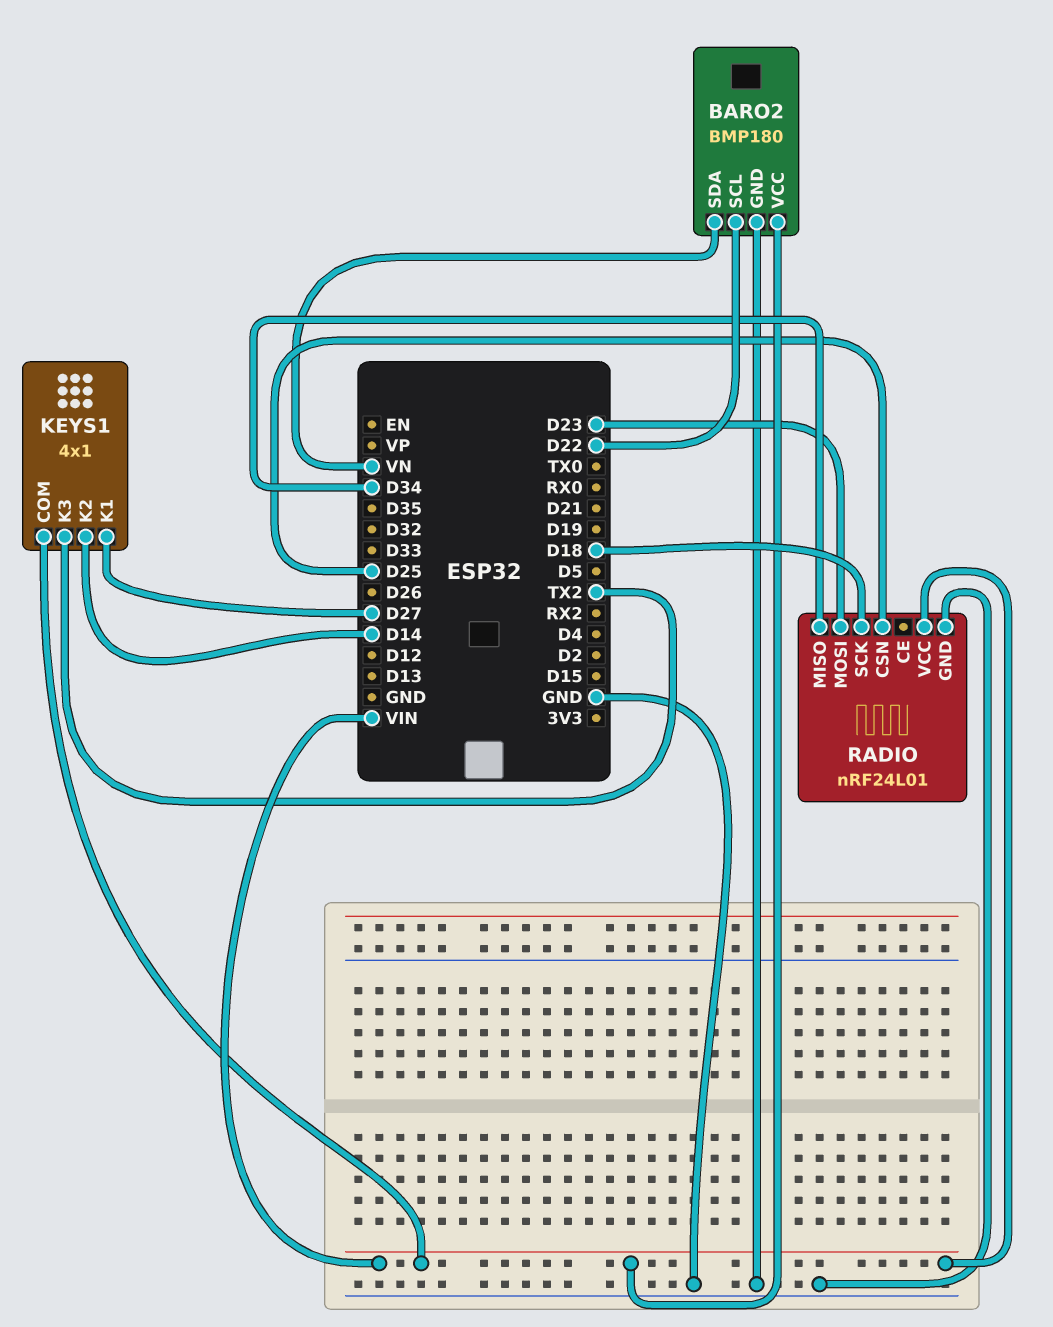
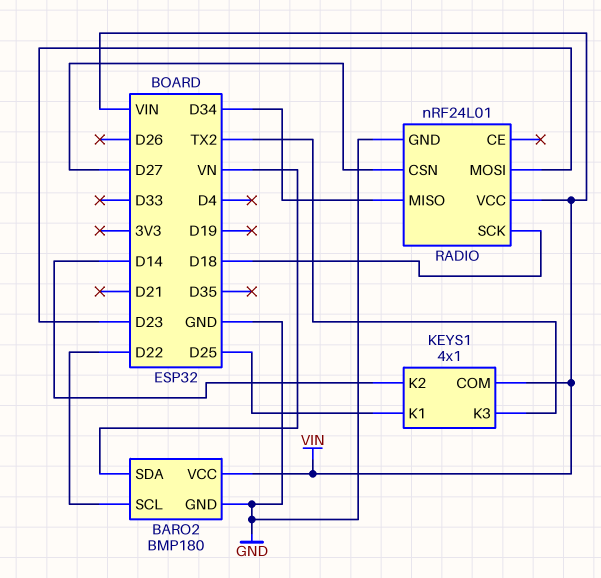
KEYS1 pin K1: D27 -> D25
RADIO pin CSN: D25 -> D27

